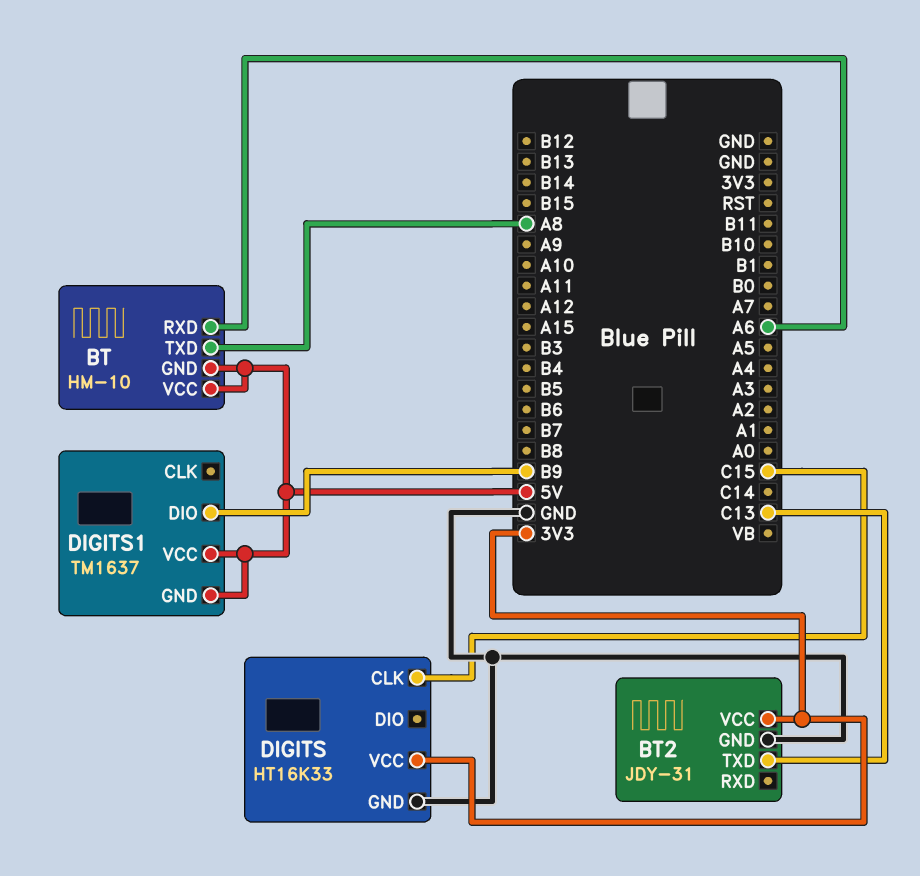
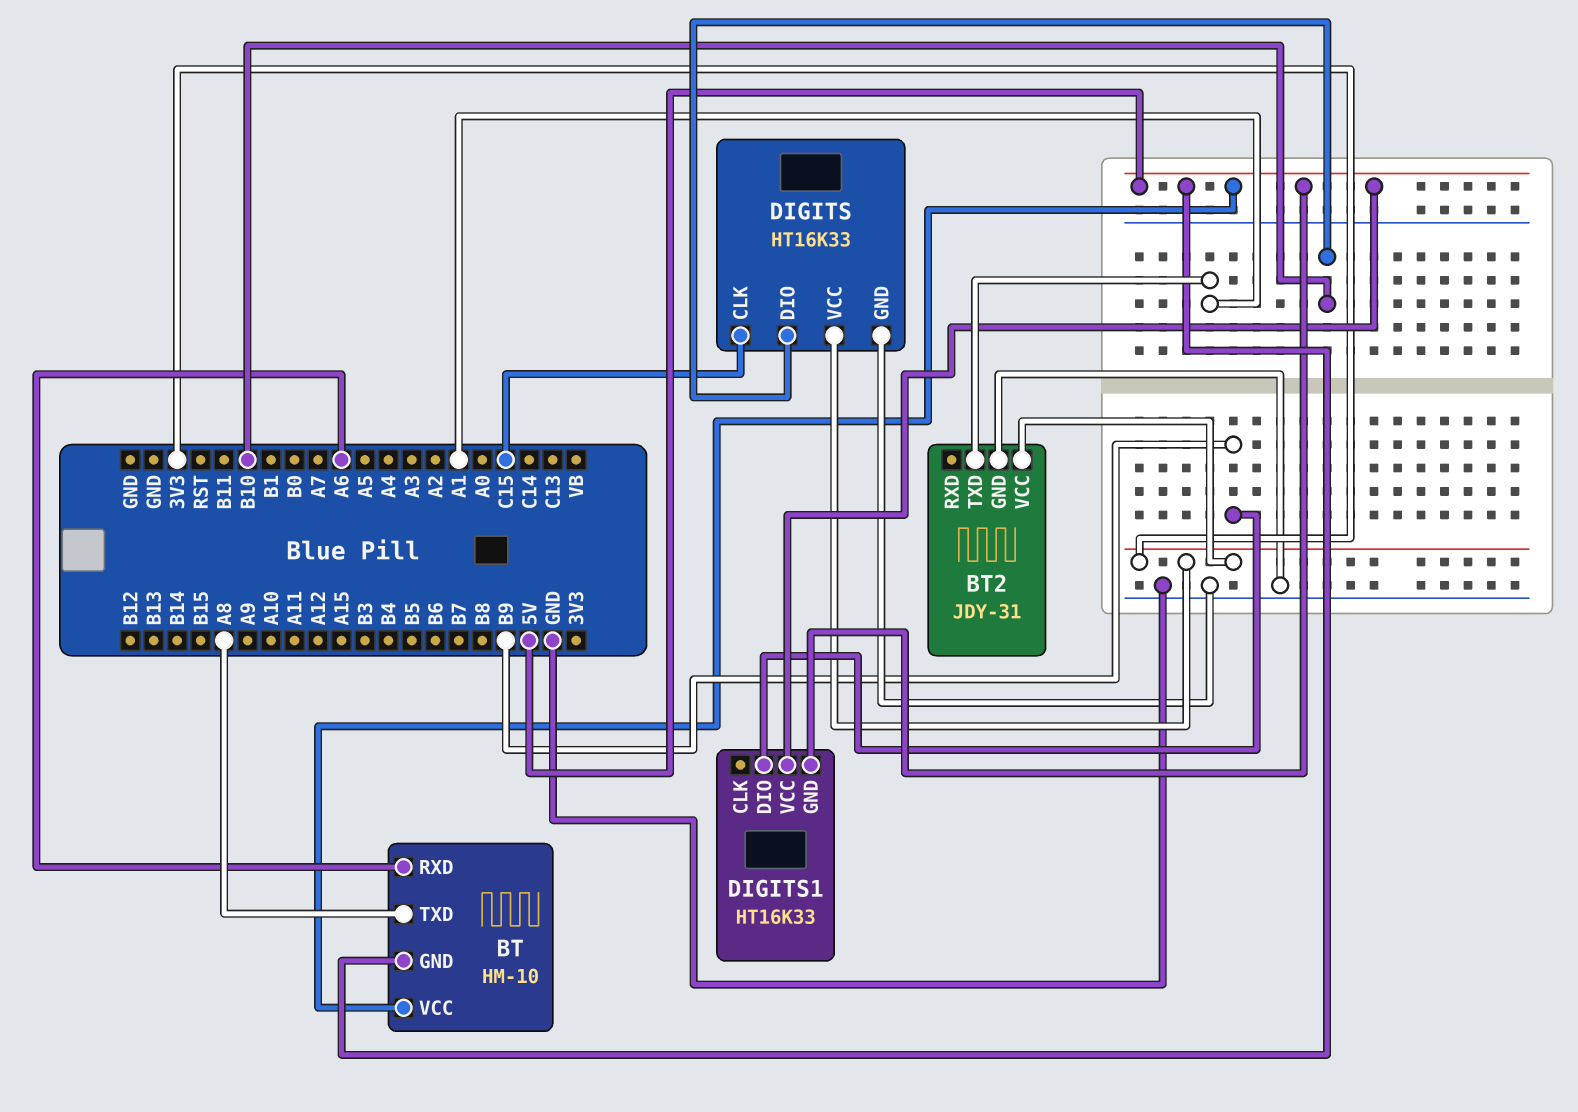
BT2 pin TXD: C13 -> A1
DIGITS pin DIO: none -> B10
DIGITS1: TM1637 -> HT16K33

